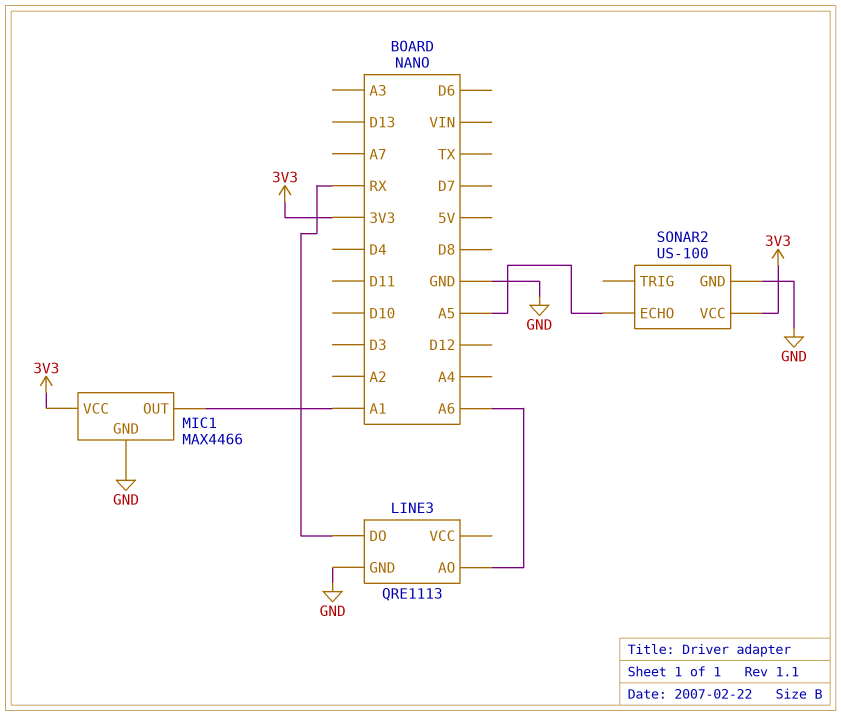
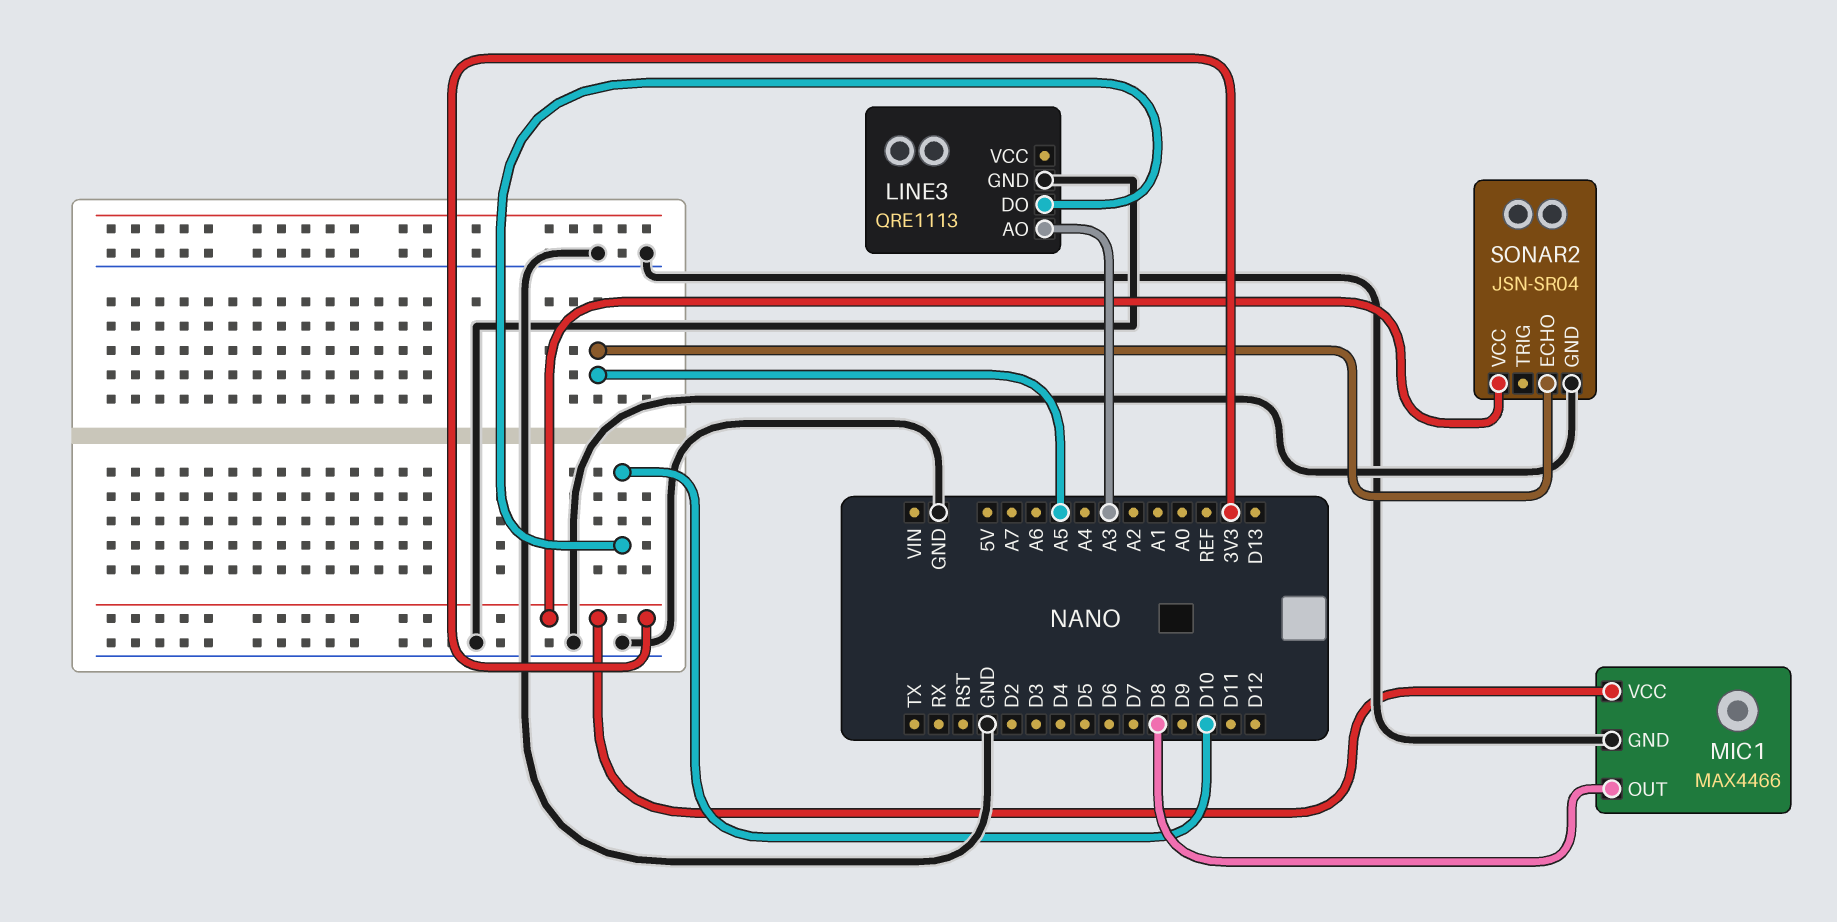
LINE3 pin AO: A6 -> A3
LINE3 pin DO: RX -> D10
MIC1 pin OUT: A1 -> D8
SONAR2: US-100 -> JSN-SR04

